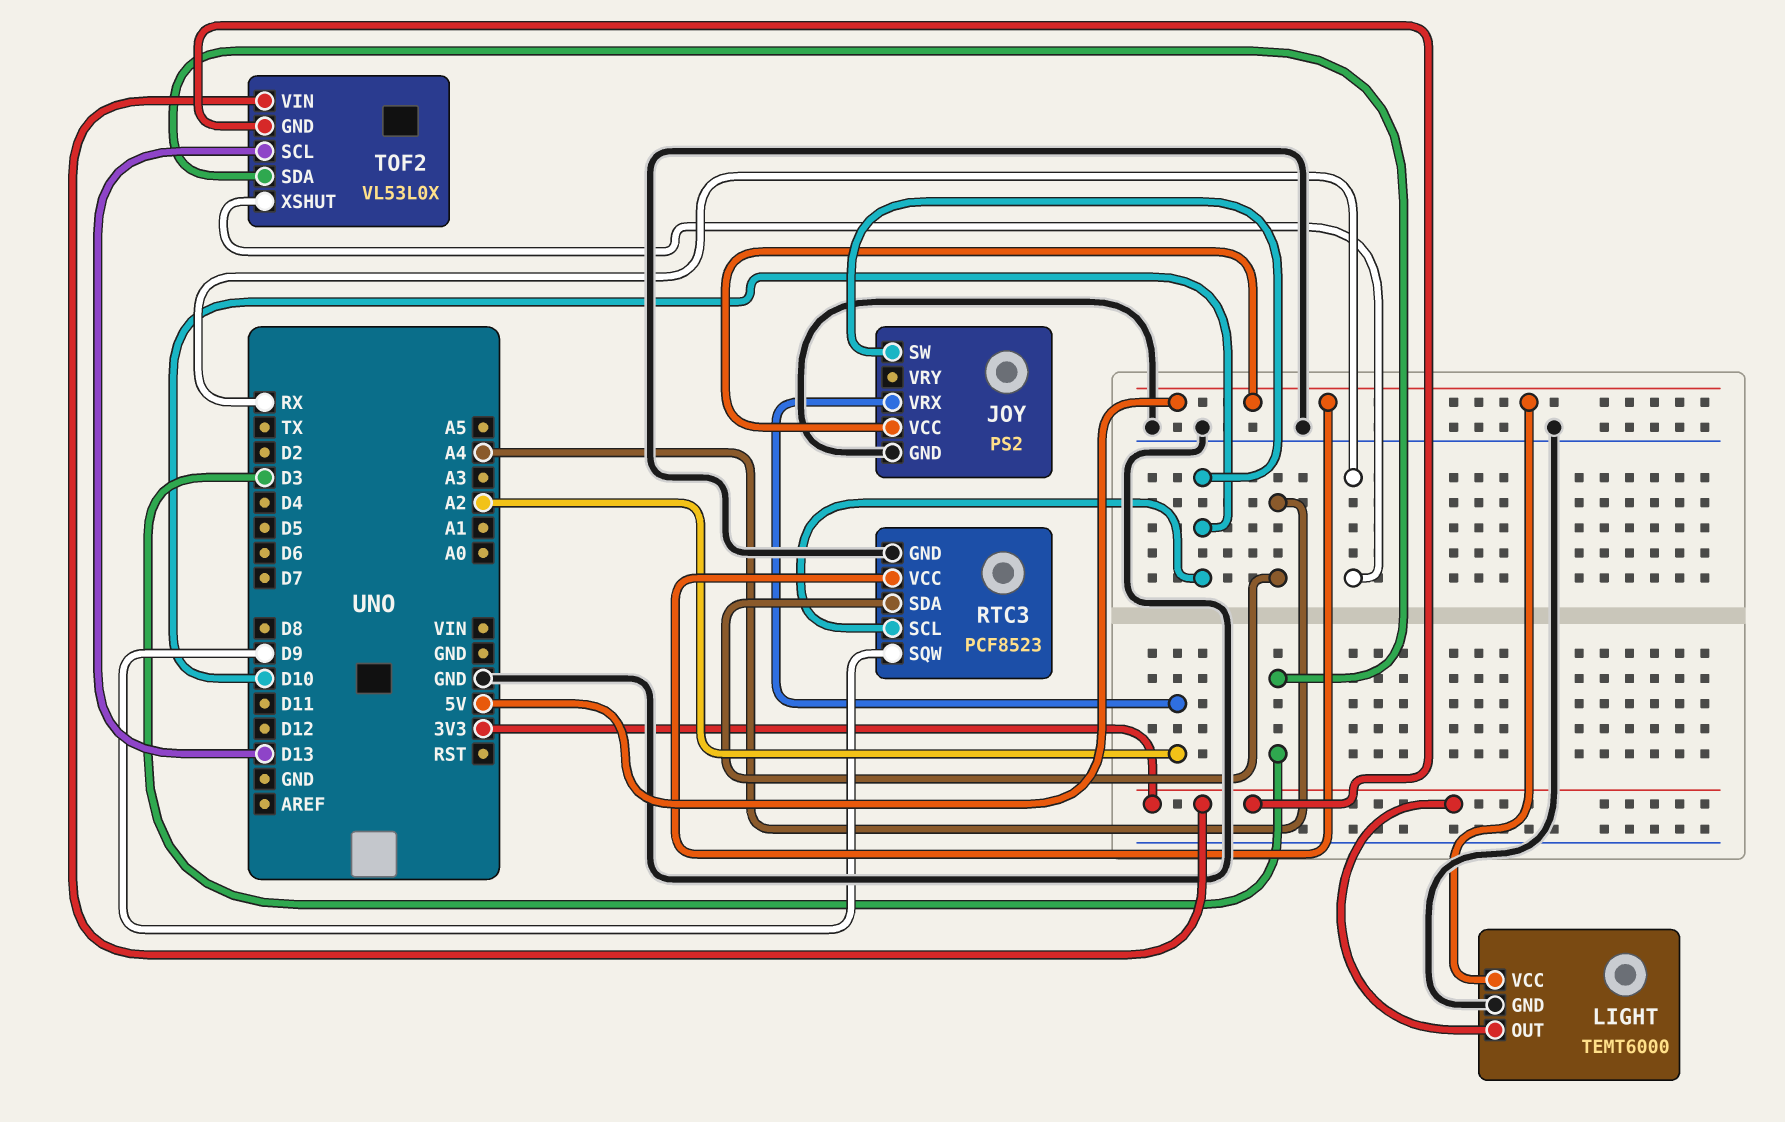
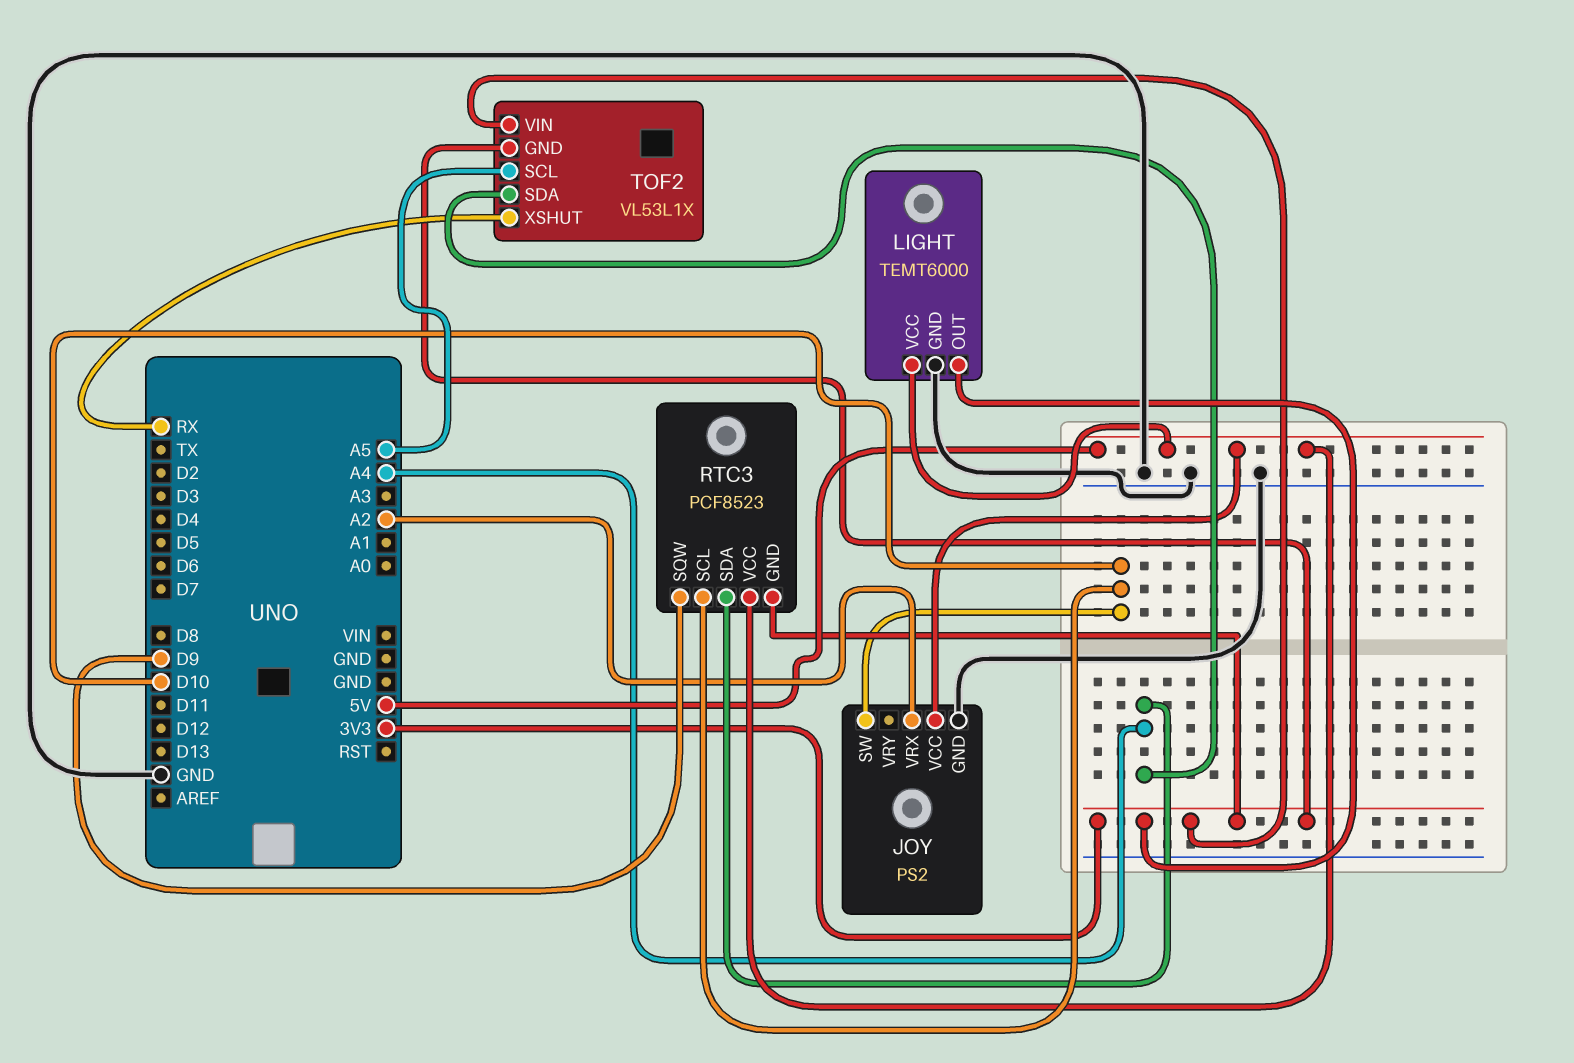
RTC3 pin GND: GND -> 3V3
TOF2: VL53L0X -> VL53L1X
TOF2 pin SCL: D13 -> A5
TOF2 pin SDA: D3 -> A4

